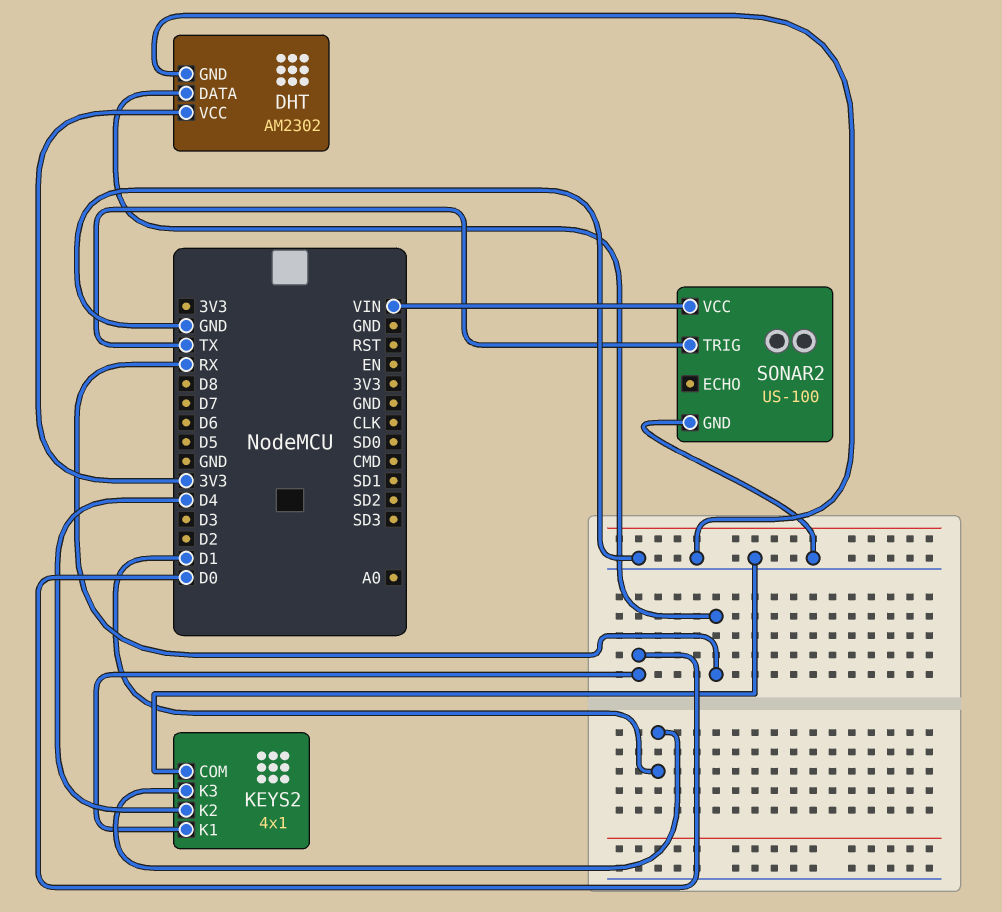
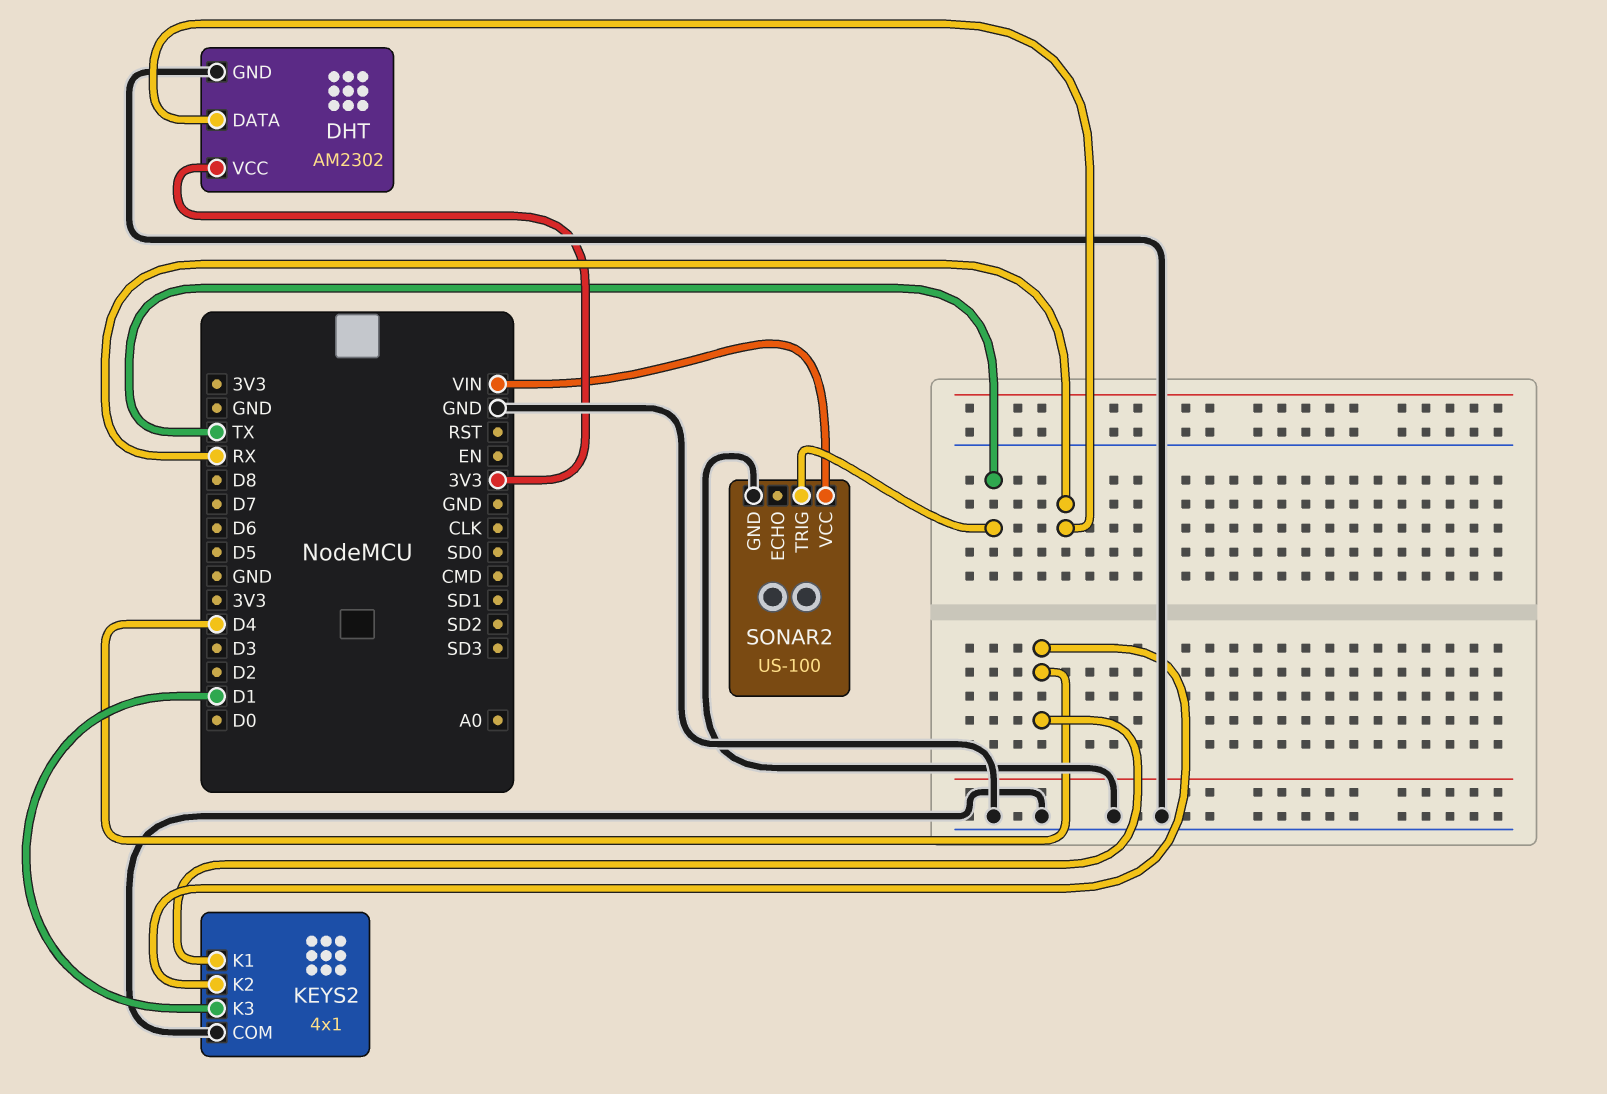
KEYS2 pin K1: D0 -> D4

